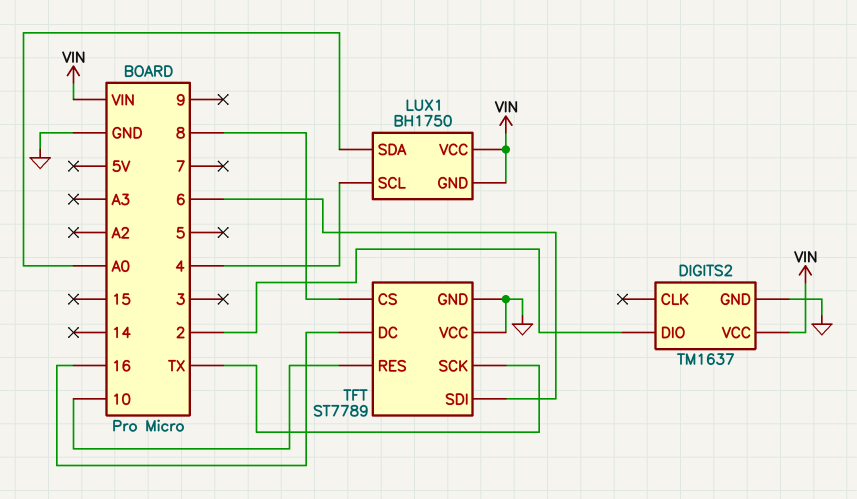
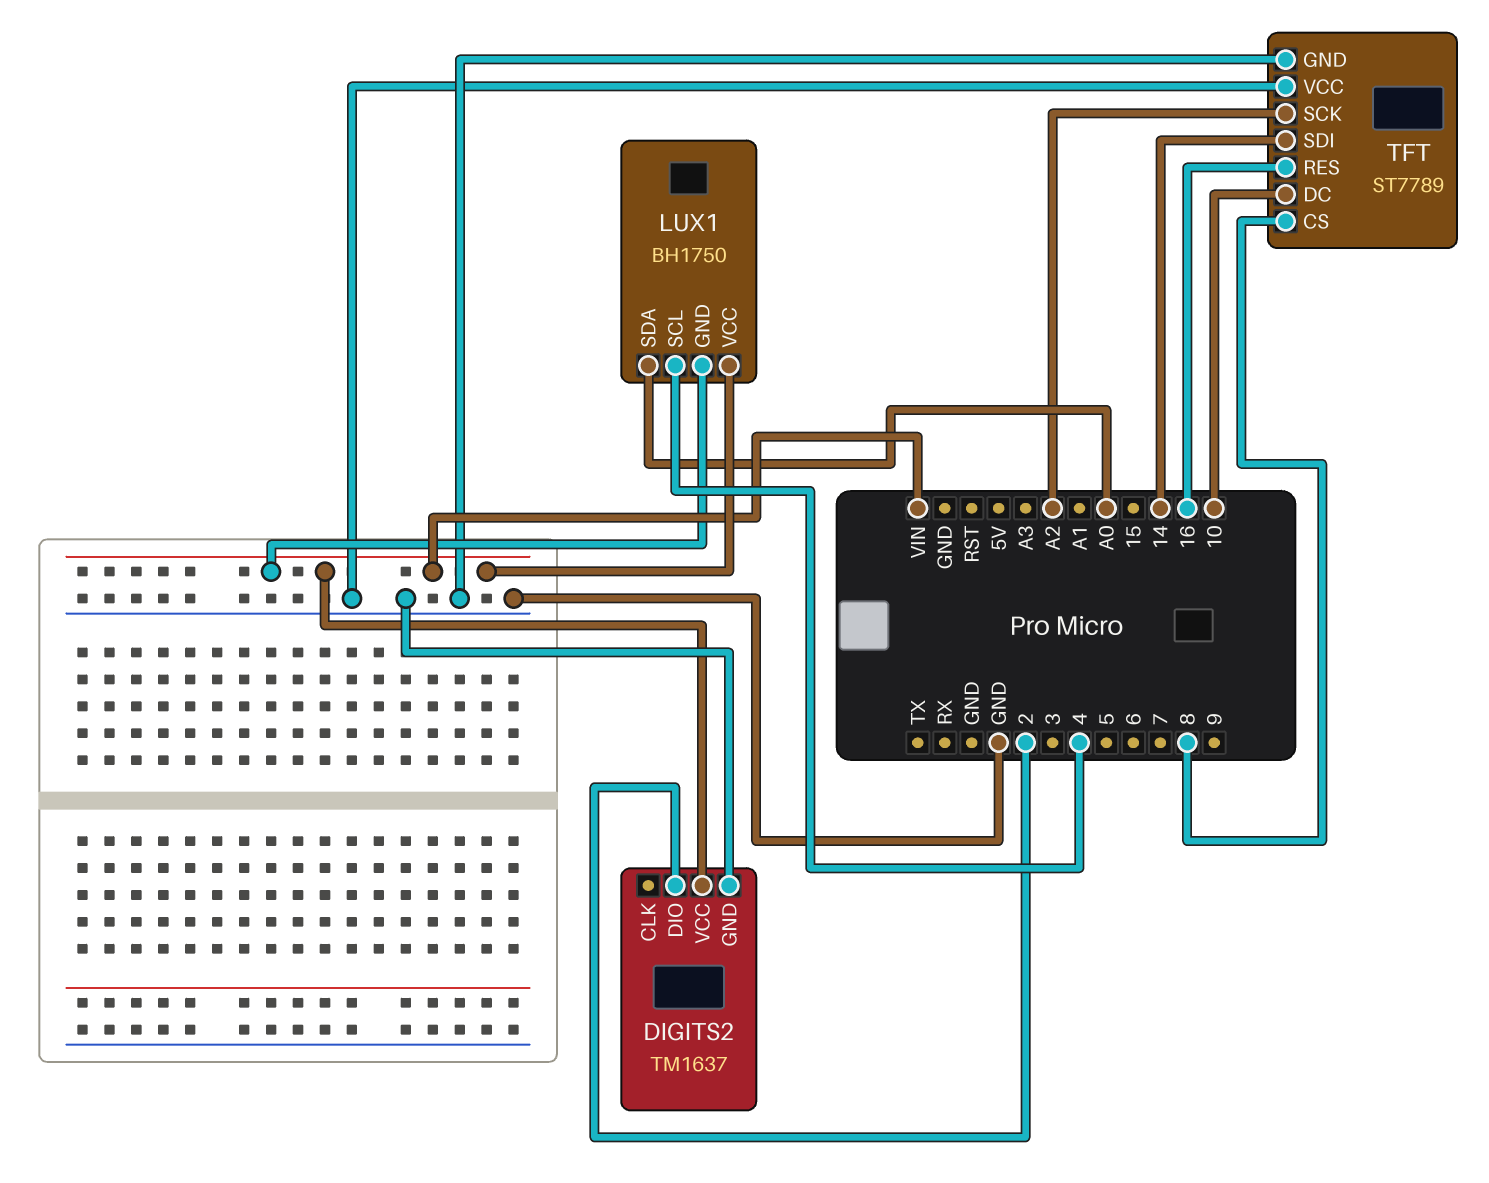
TFT pin DC: 16 -> 10
TFT pin RES: 10 -> 16
TFT pin SCK: TX -> A2
TFT pin SDI: 6 -> 14

